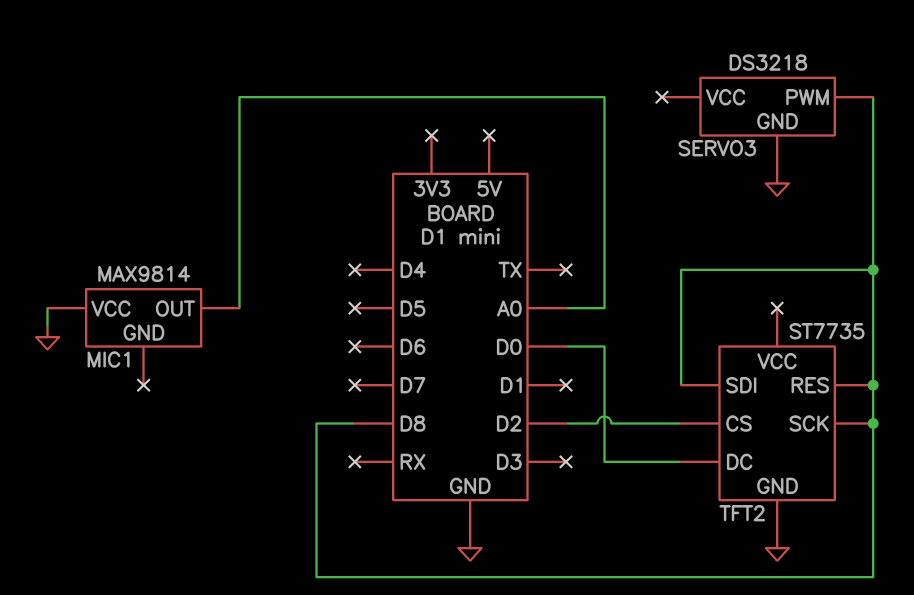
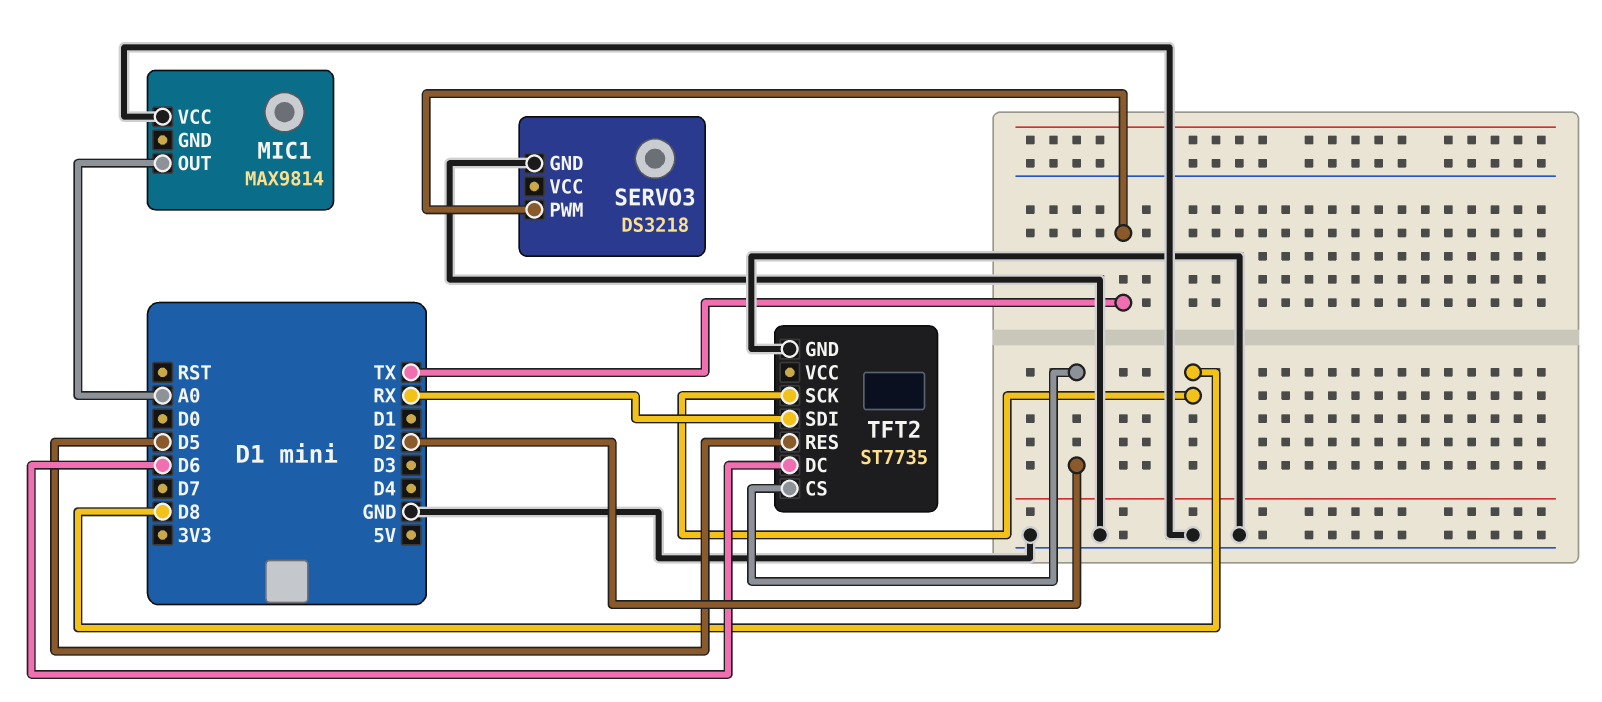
SERVO3 pin PWM: D8 -> TX
TFT2 pin DC: D0 -> D6
TFT2 pin RES: D8 -> D5
TFT2 pin SDI: D8 -> RX

